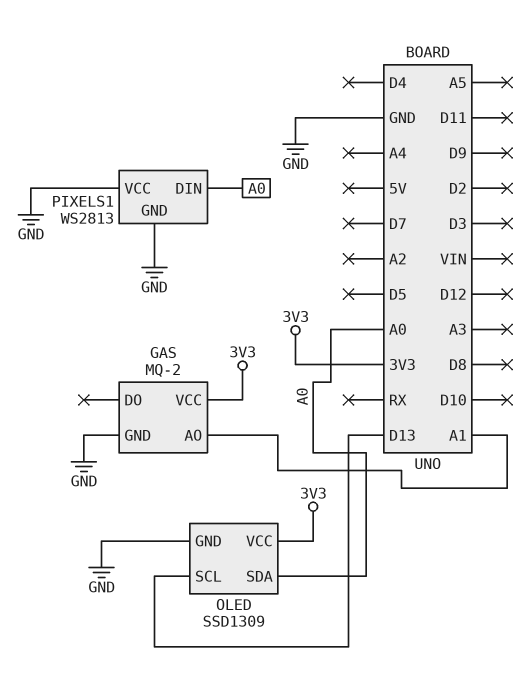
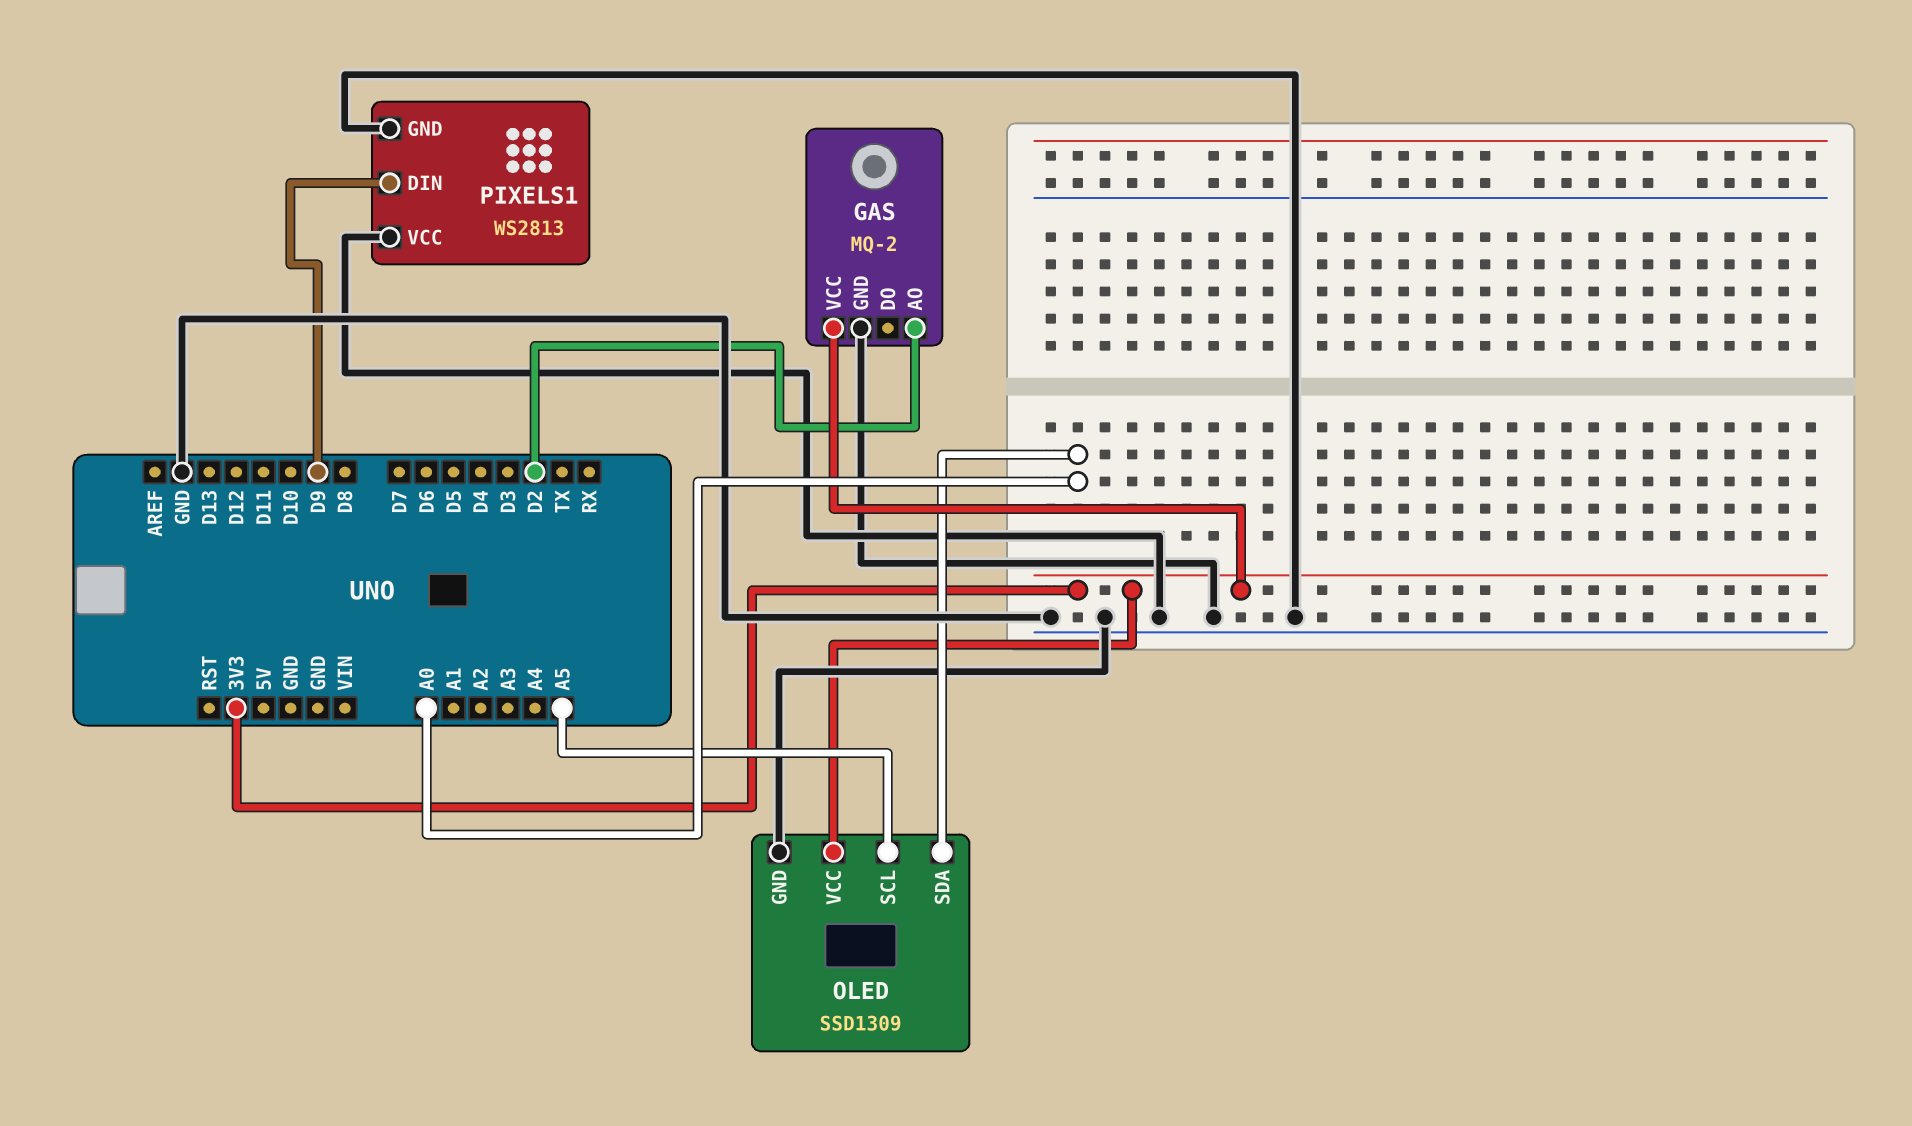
GAS pin AO: A1 -> D2
OLED pin SCL: D13 -> A5
PIXELS1 pin DIN: A0 -> D9

